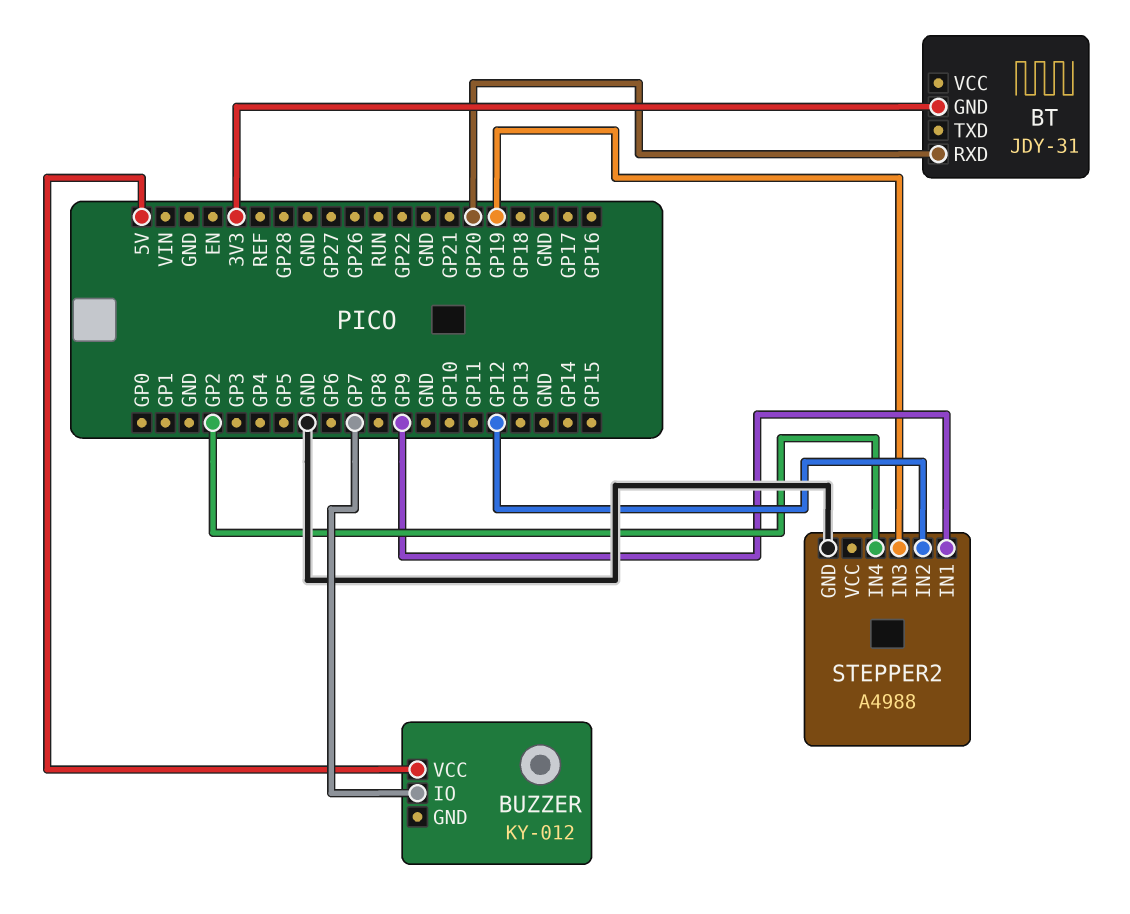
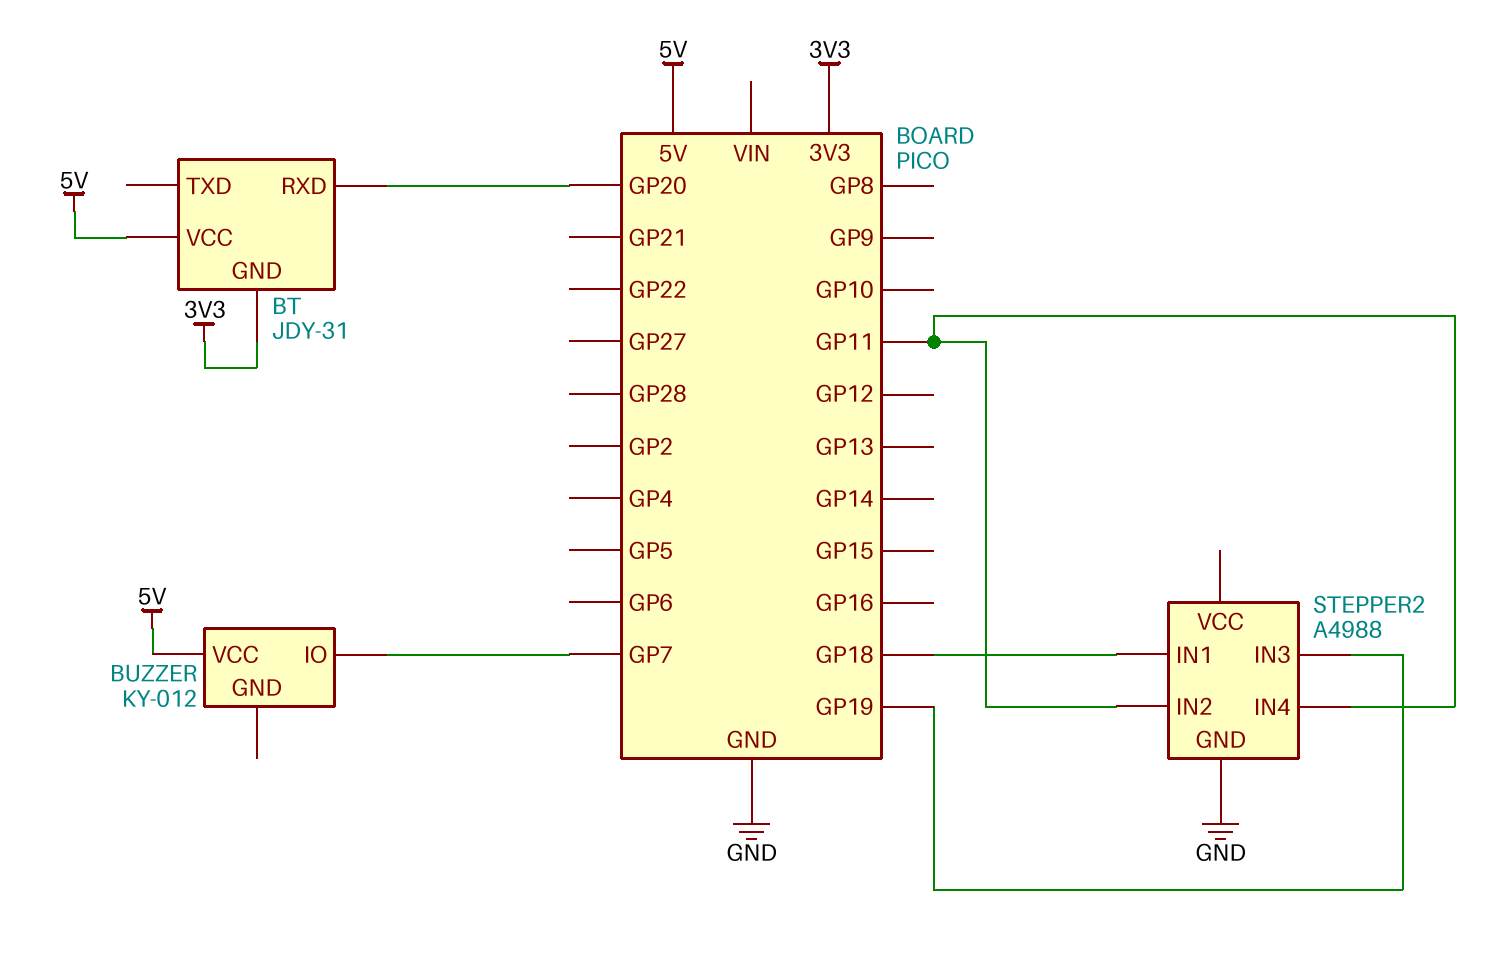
BT pin VCC: none -> 5V
STEPPER2 pin IN1: GP9 -> GP18
STEPPER2 pin IN2: GP12 -> GP11
STEPPER2 pin IN4: GP2 -> GP11

